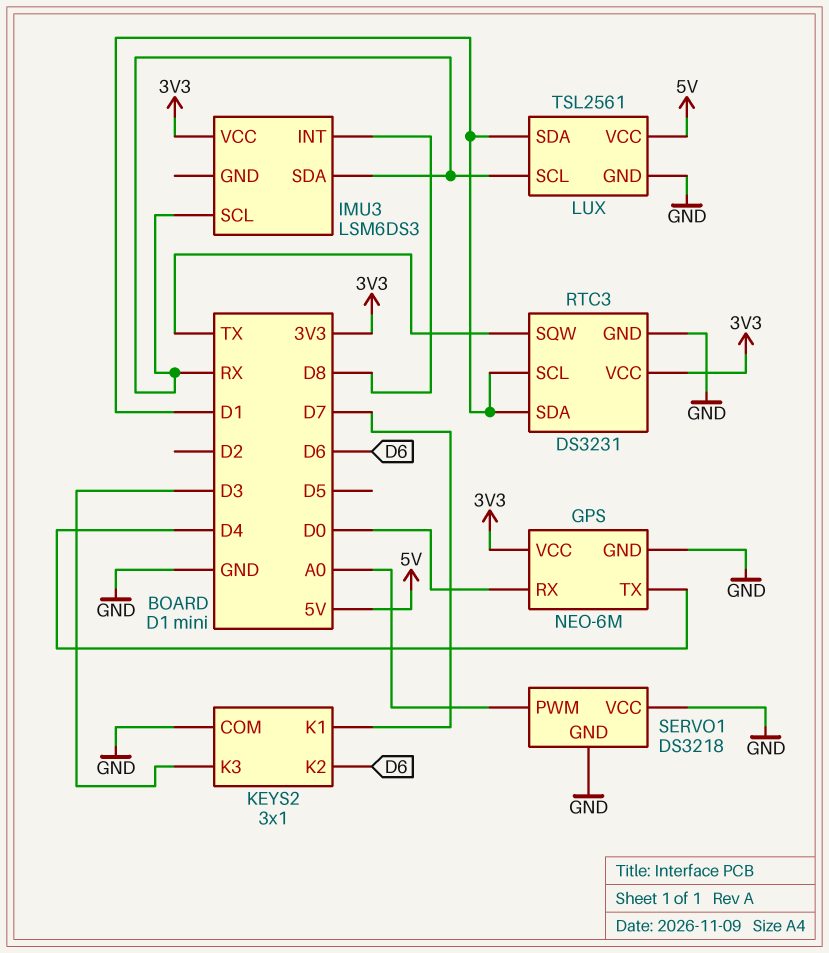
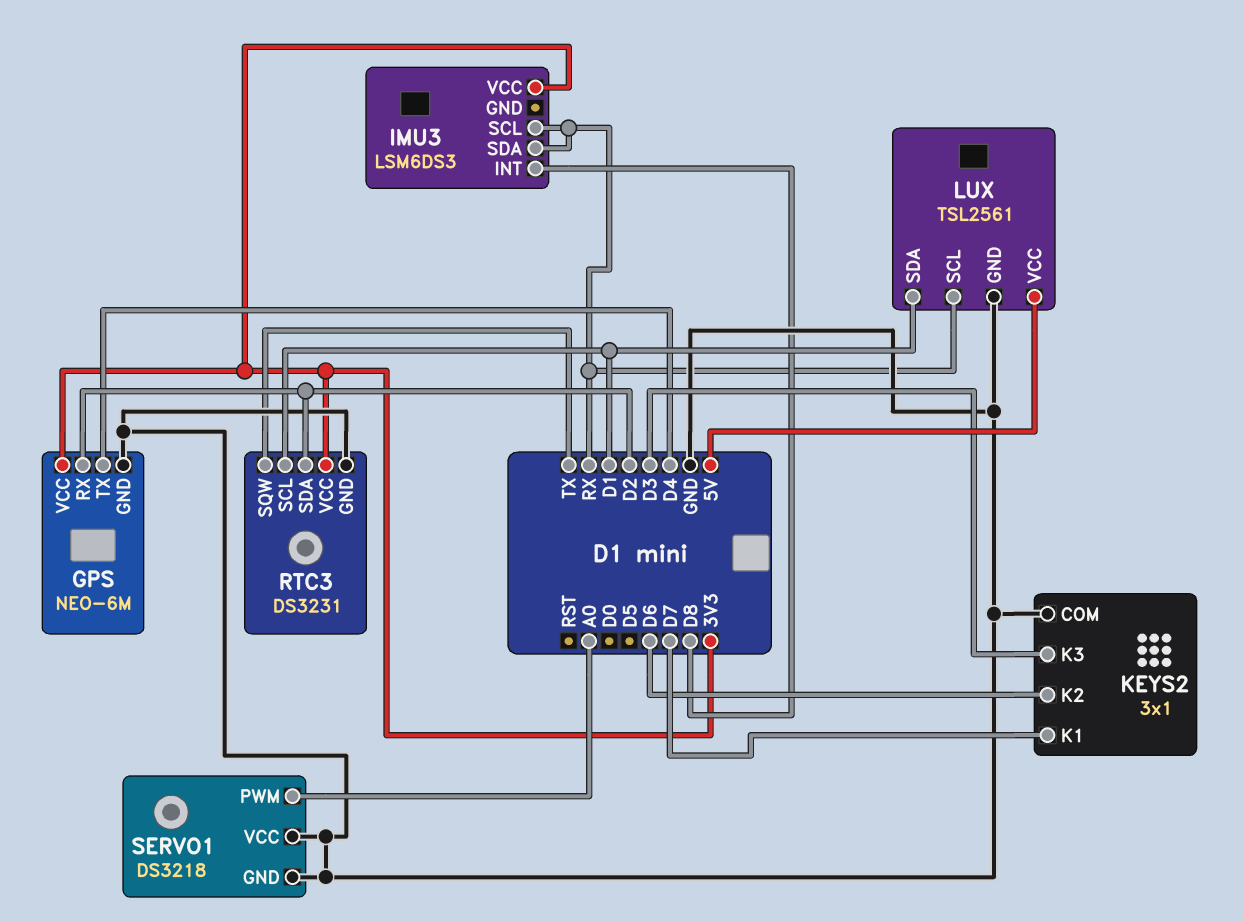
GPS pin RX: D0 -> D2
RTC3 pin SDA: D1 -> D2

